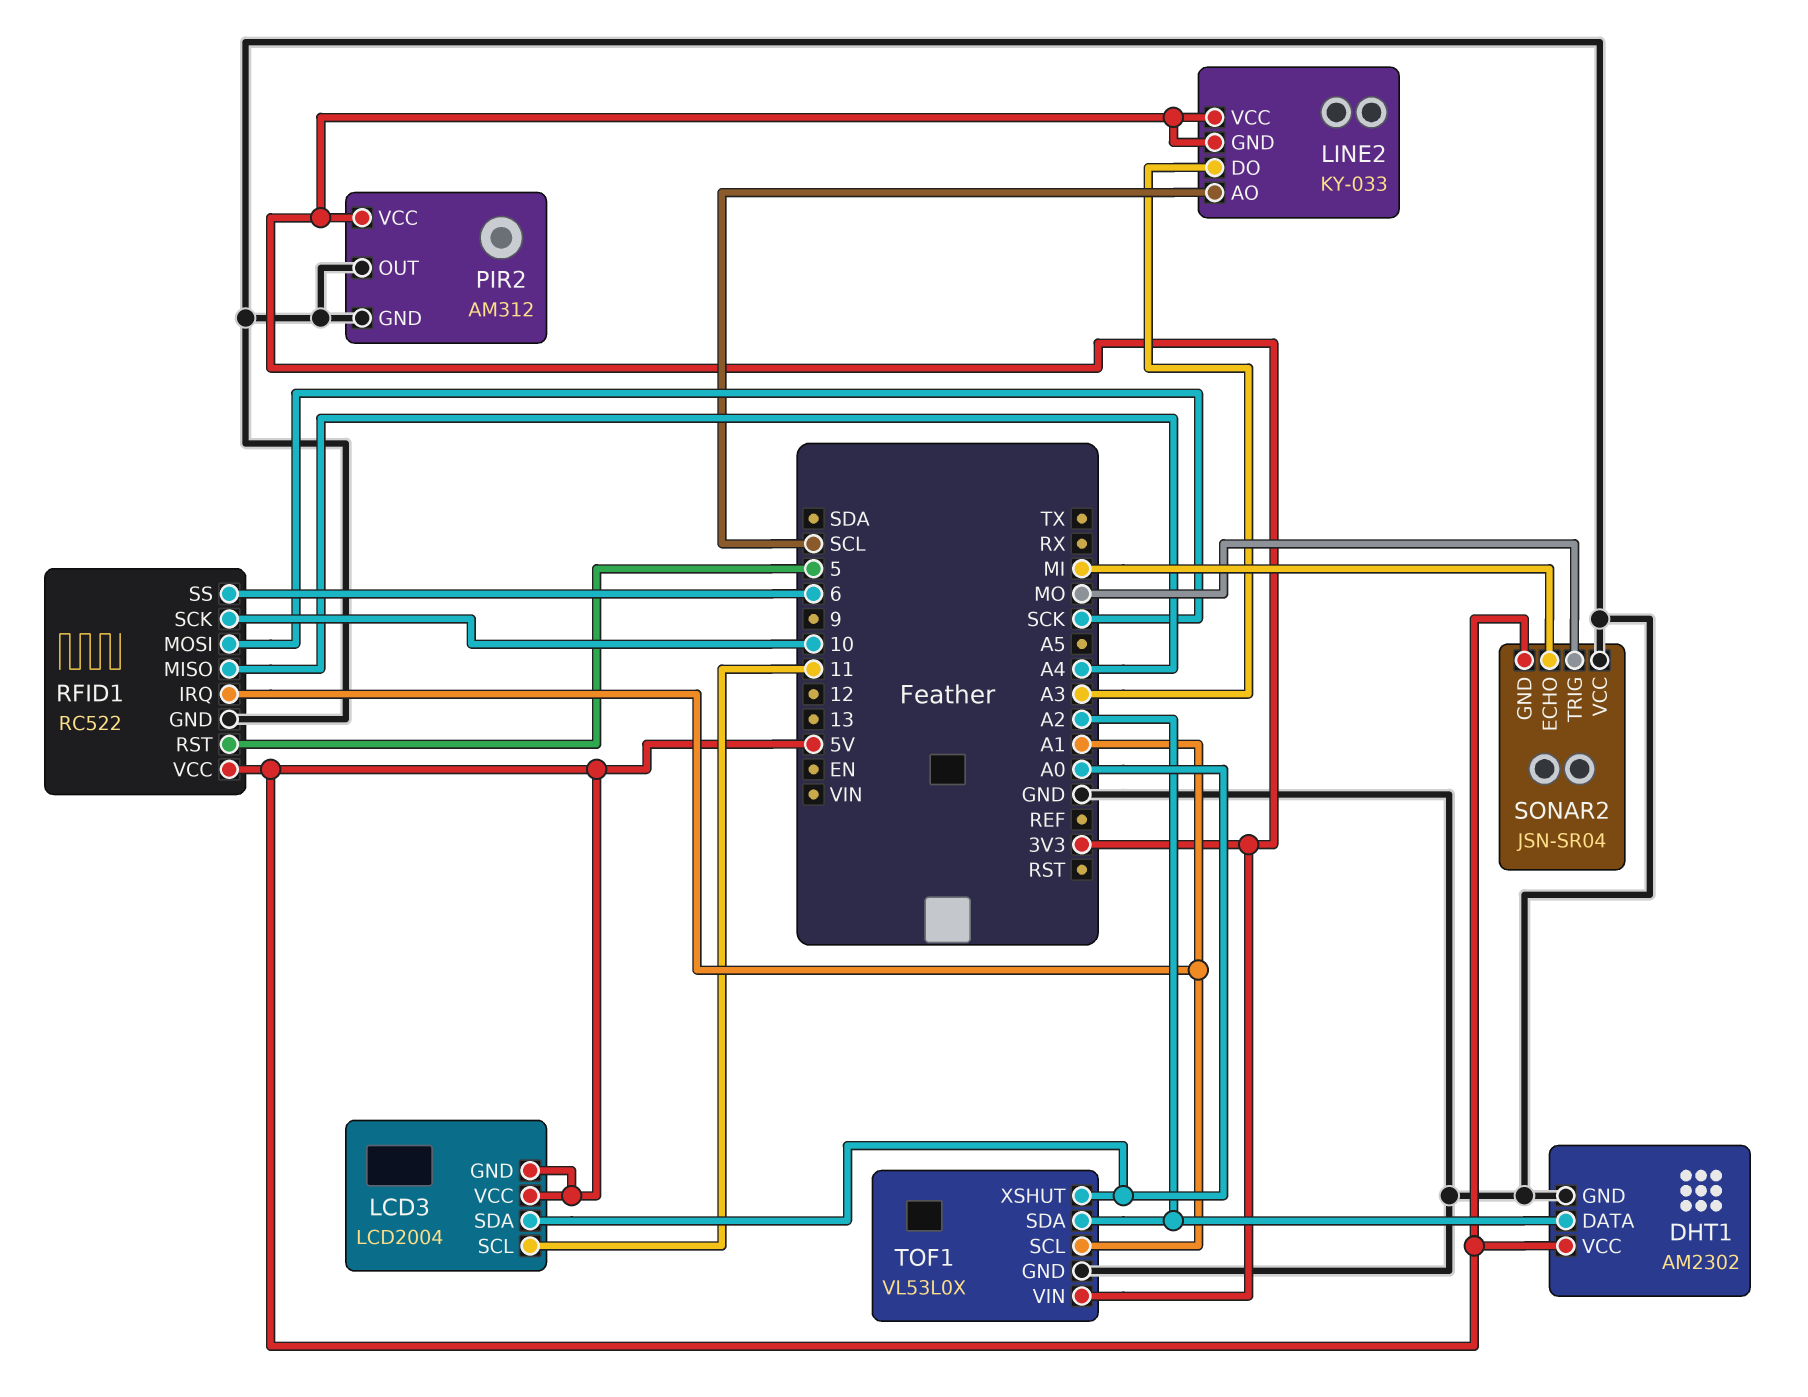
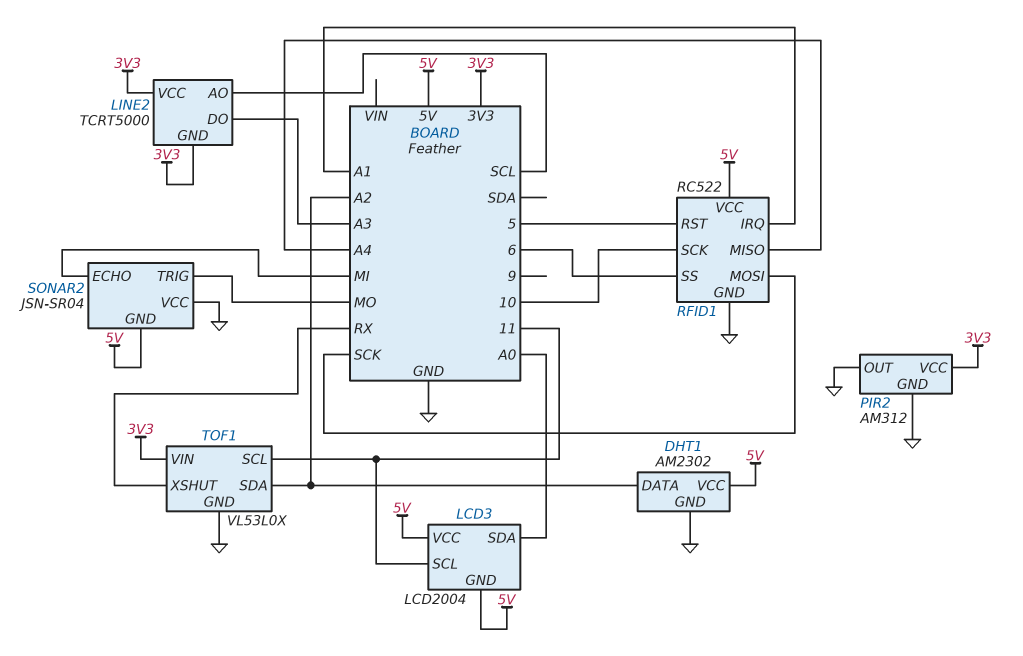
LINE2: KY-033 -> TCRT5000
TOF1 pin SCL: A1 -> 11
TOF1 pin XSHUT: A0 -> RX

